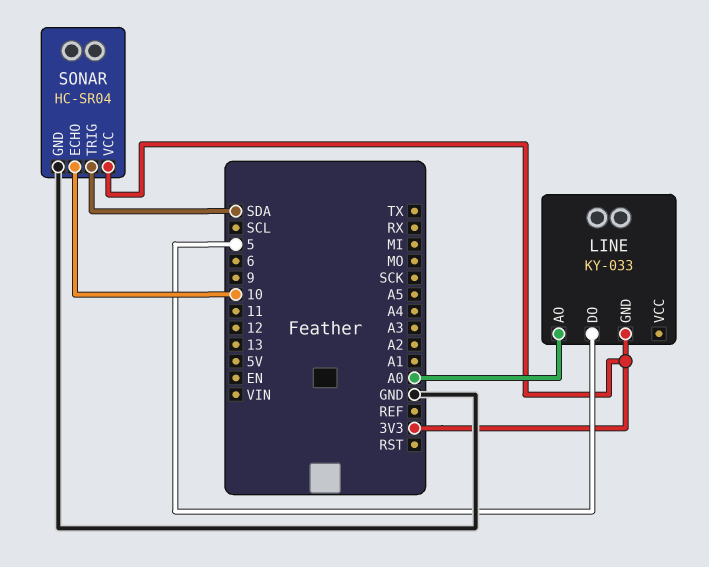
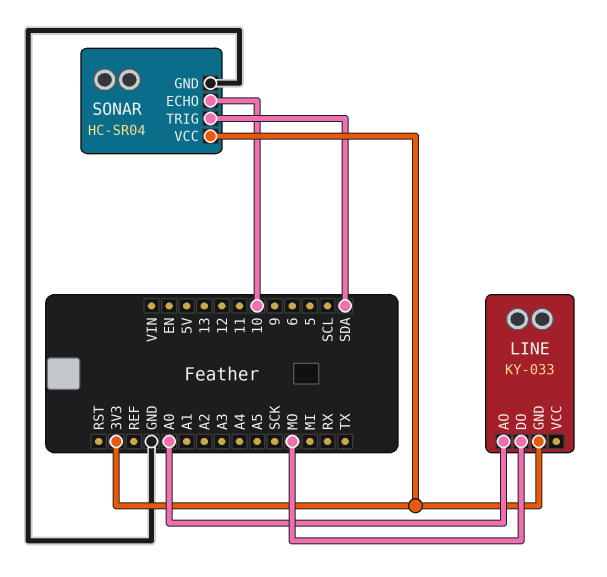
LINE pin DO: 5 -> MO

